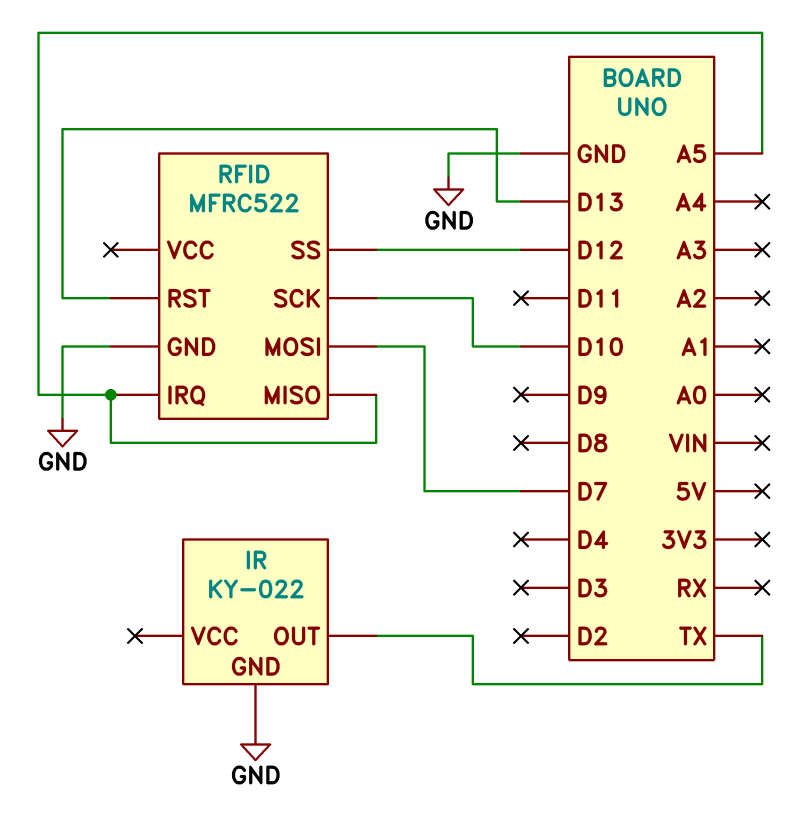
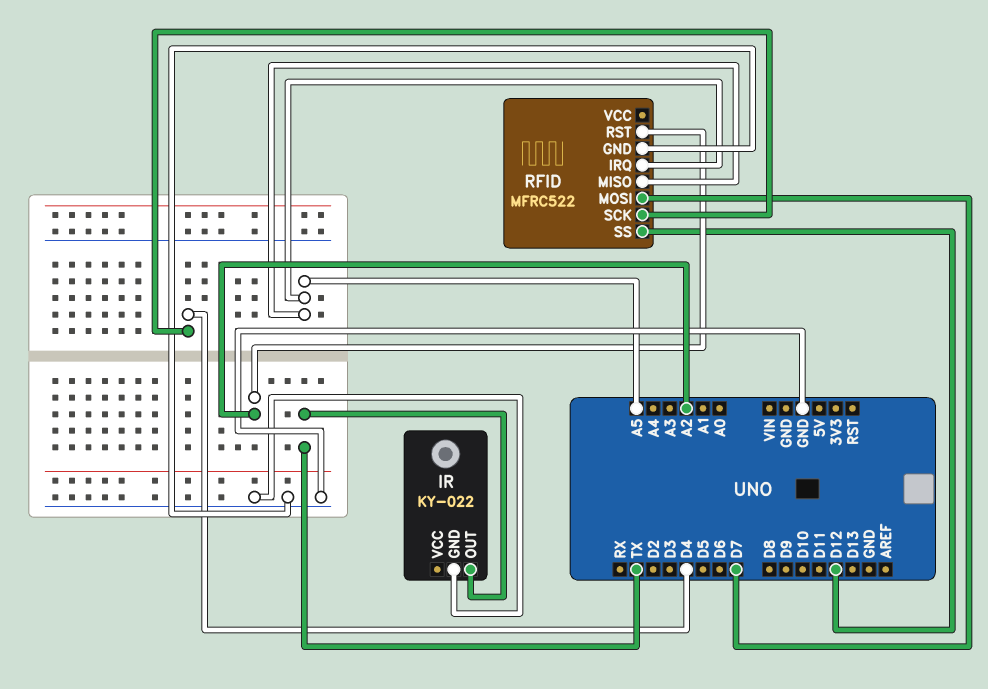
RFID pin RST: D13 -> A2
RFID pin SCK: D10 -> D4

